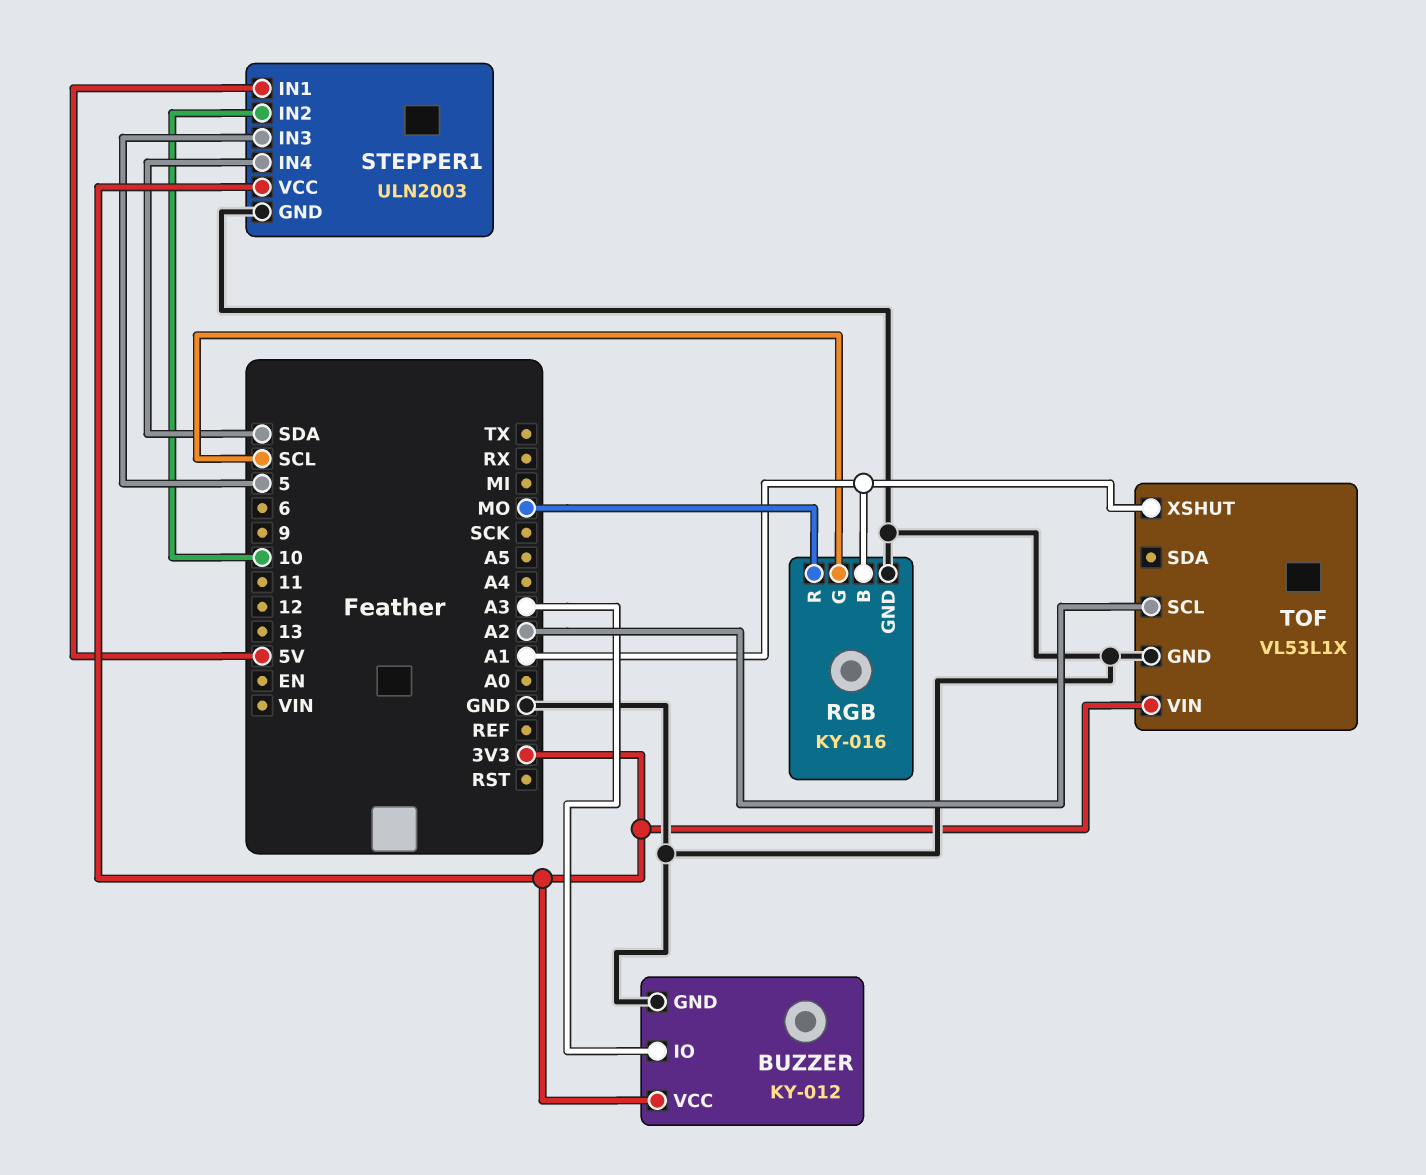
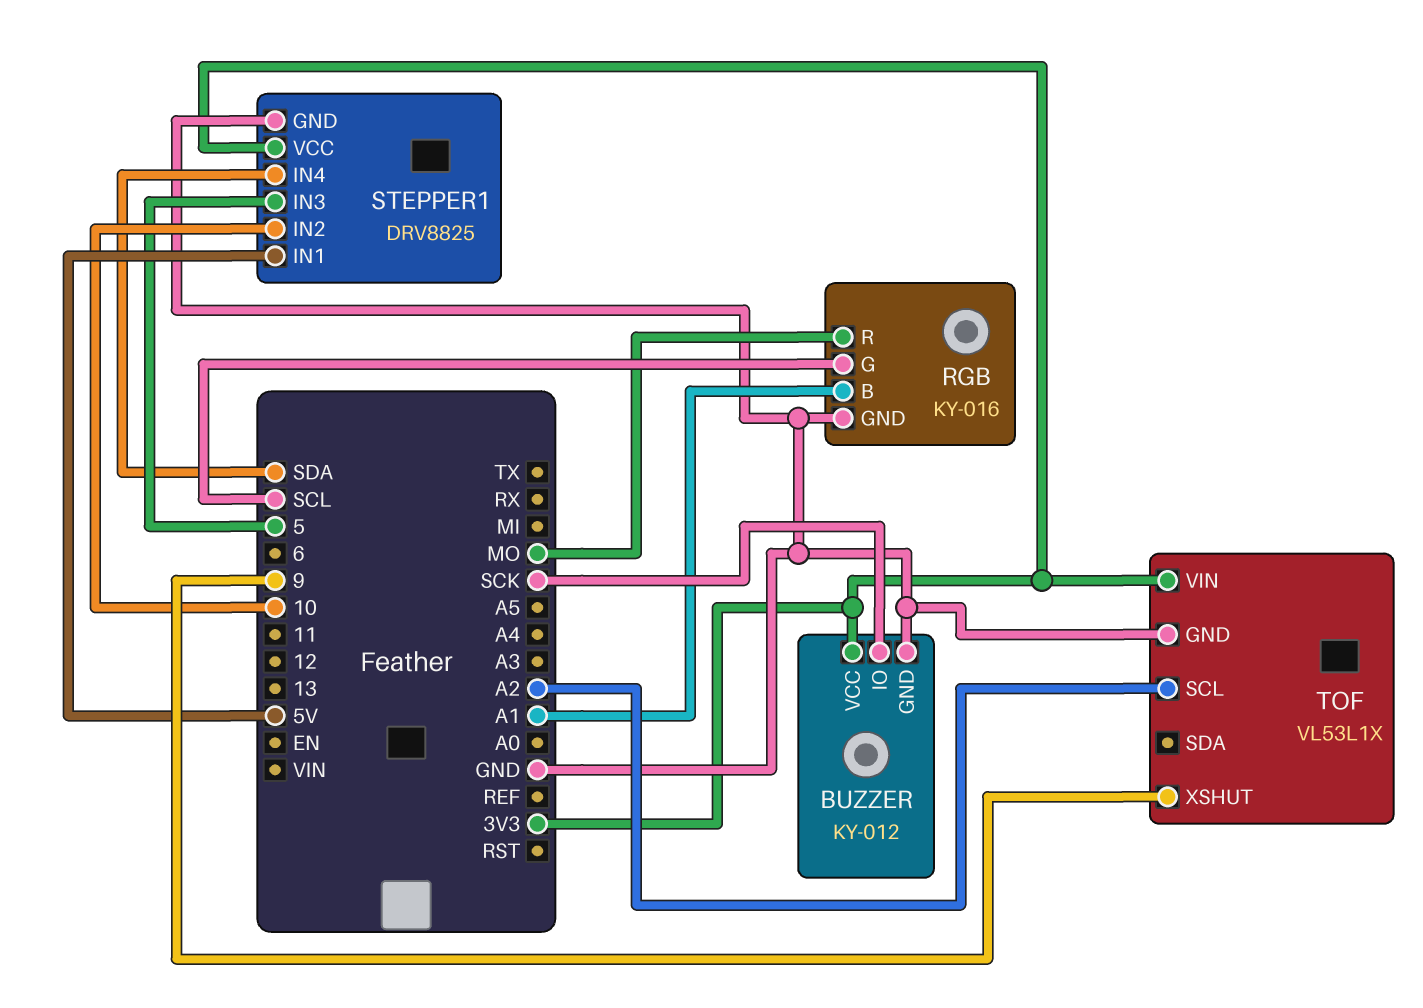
BUZZER pin IO: A3 -> SCK
STEPPER1: ULN2003 -> DRV8825
TOF pin XSHUT: A1 -> 9

